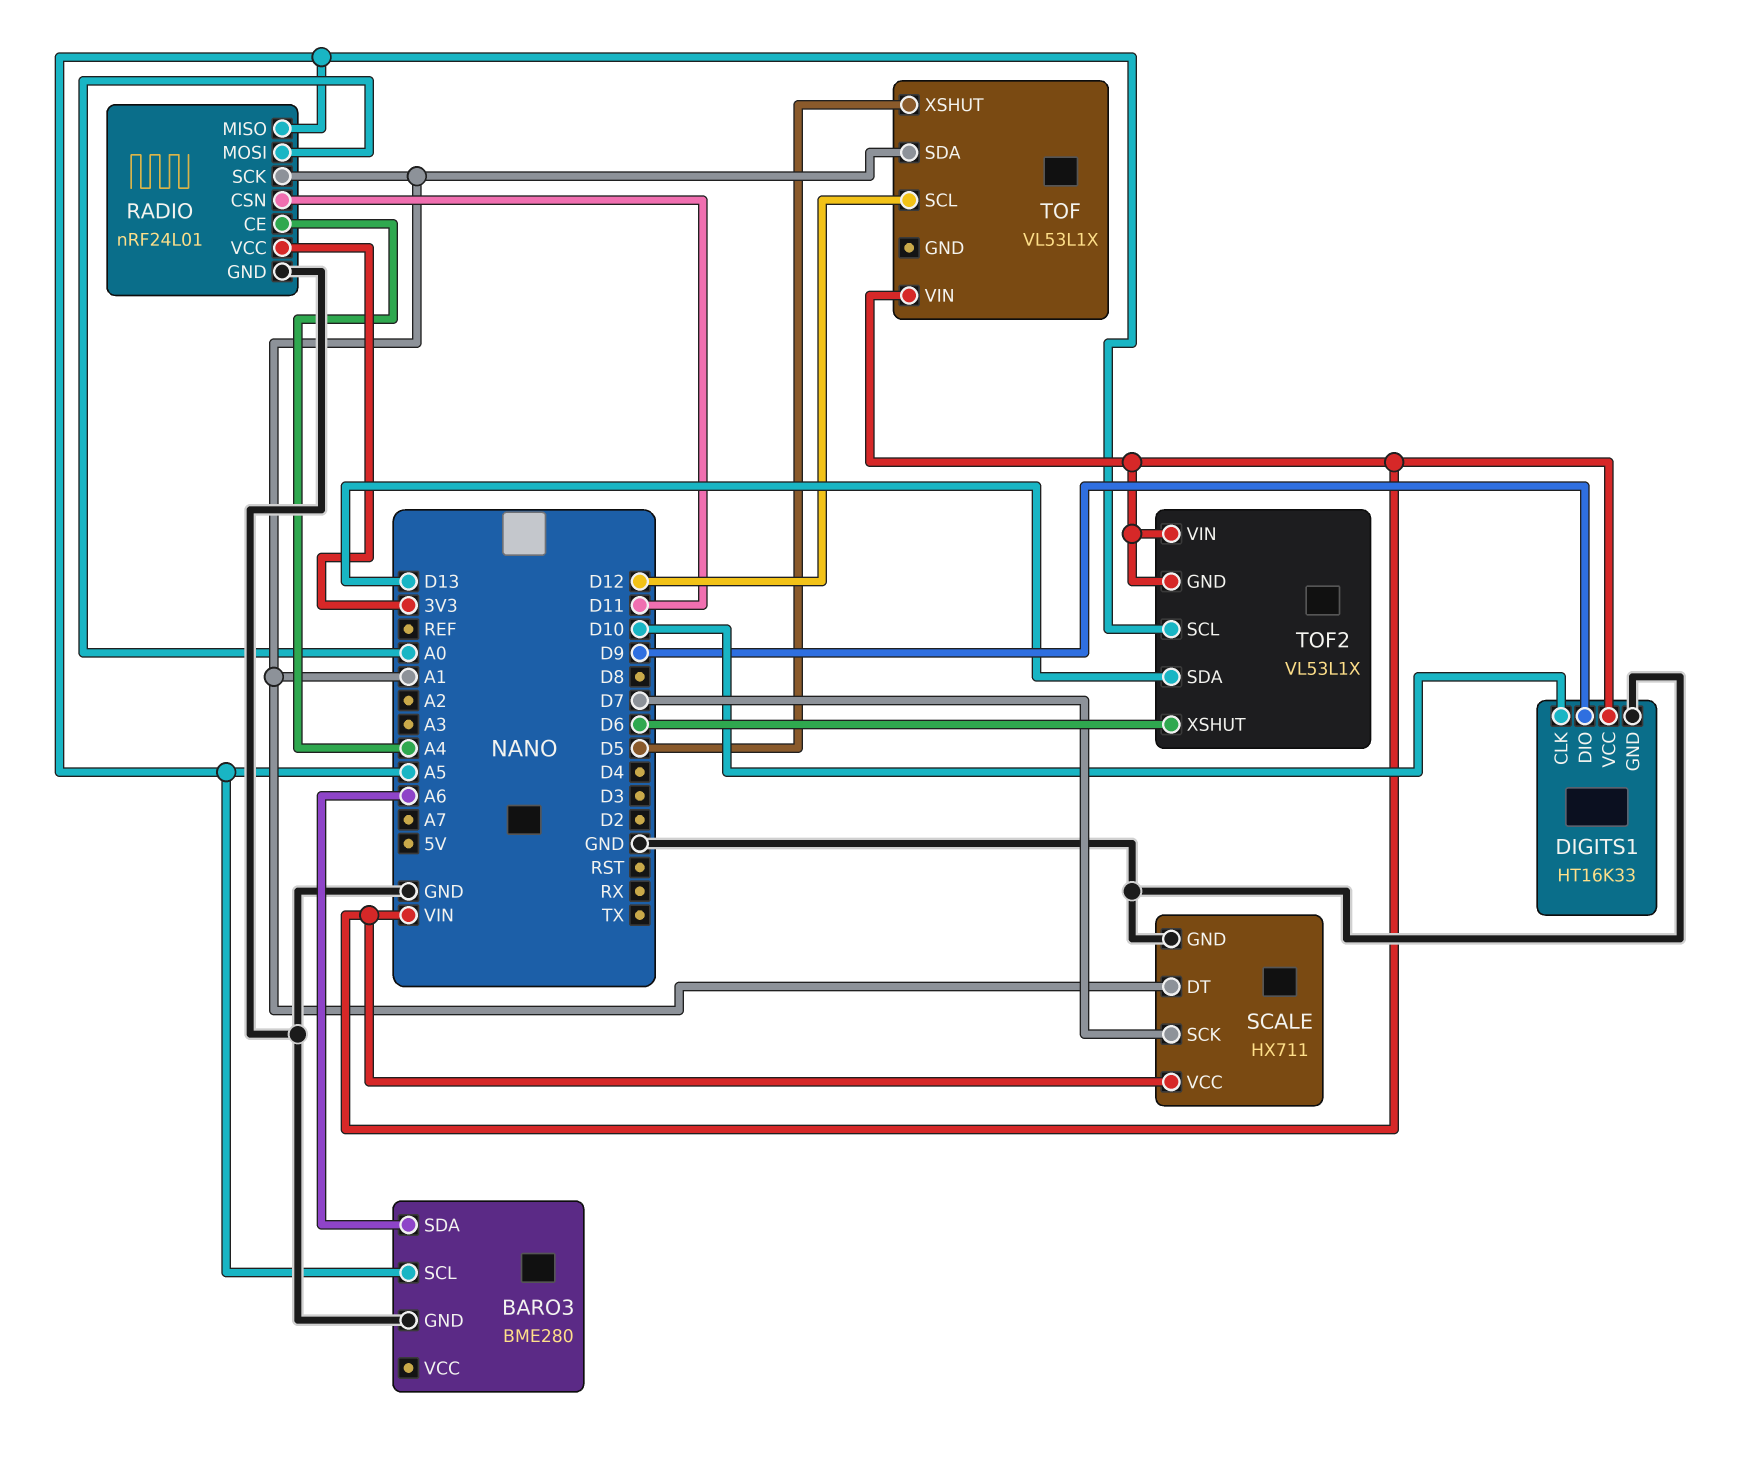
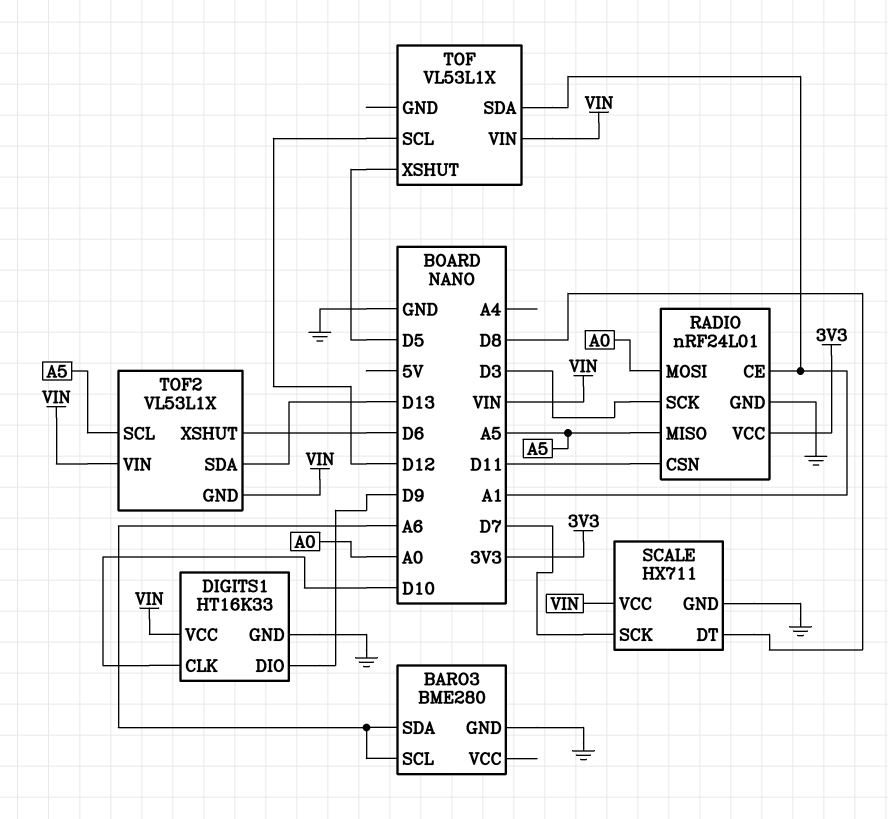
BARO3 pin SCL: A5 -> A6
RADIO pin CE: A4 -> A1
RADIO pin SCK: A1 -> D3
SCALE pin DT: A1 -> D8

